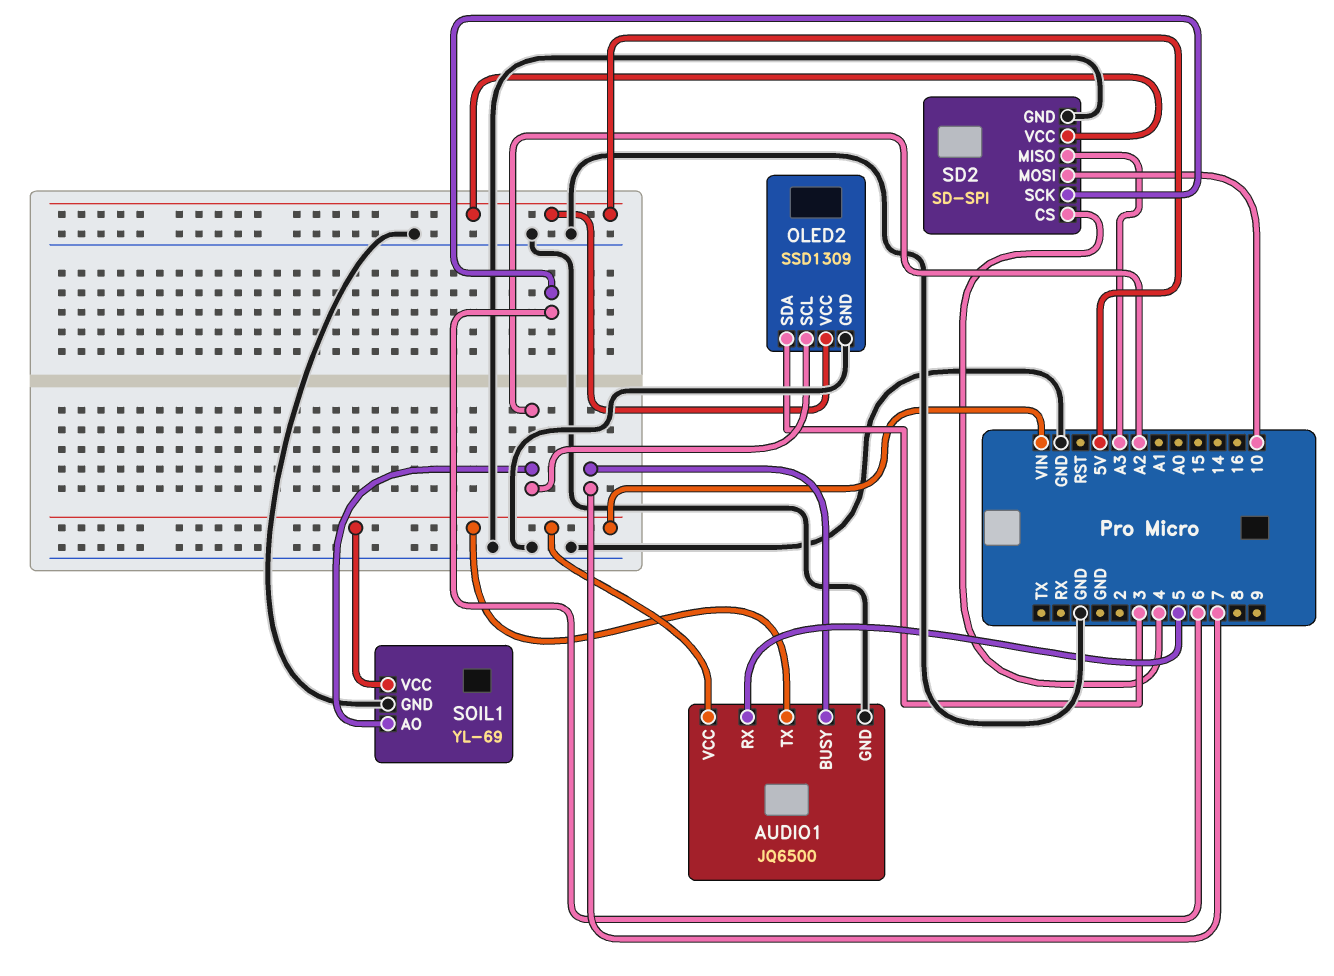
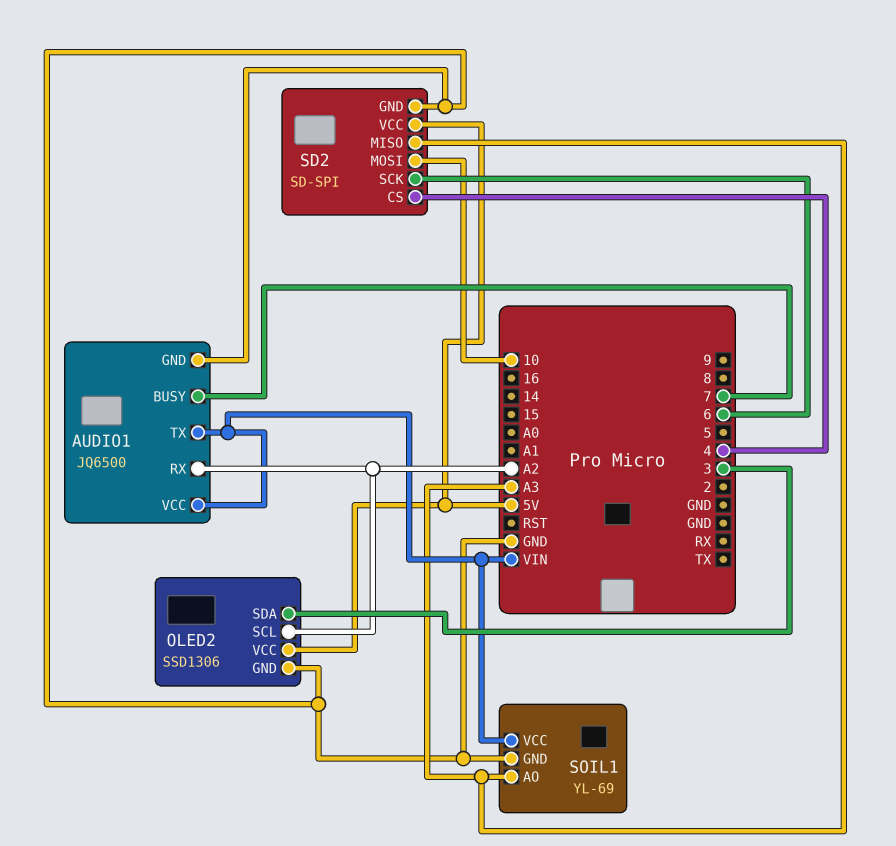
AUDIO1 pin RX: 5 -> A2
OLED2: SSD1309 -> SSD1306
SOIL1 pin AO: A2 -> A3

